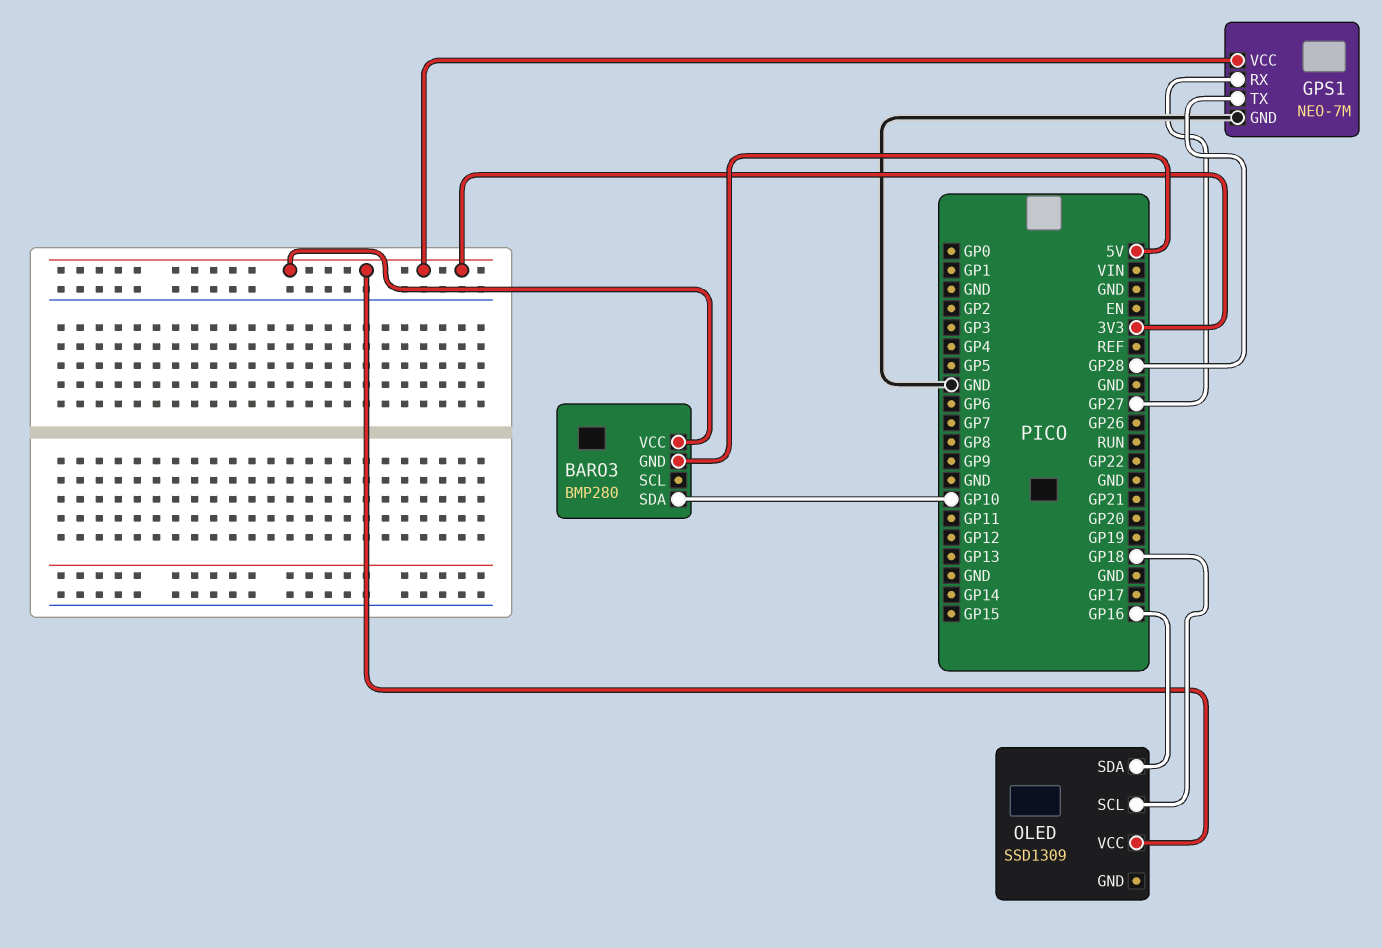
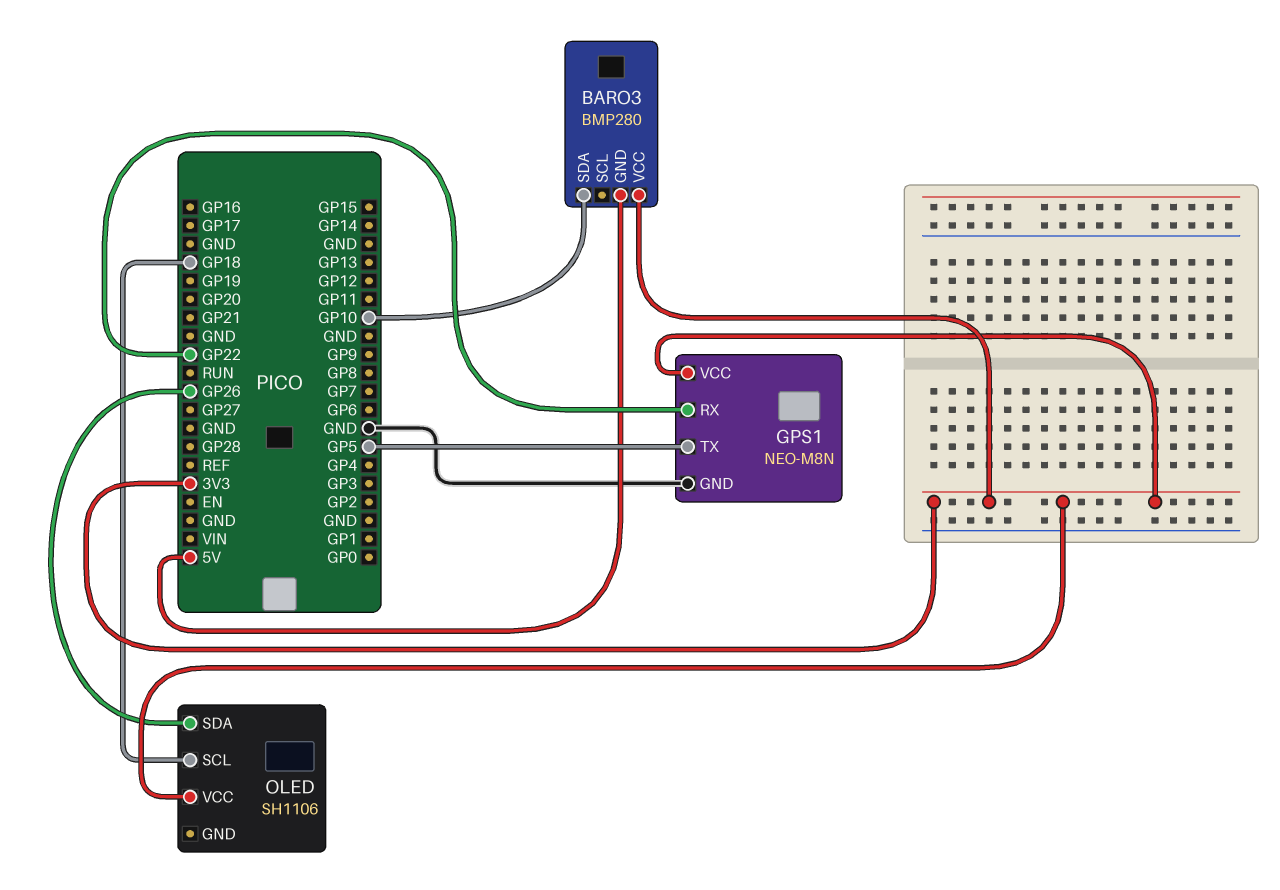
GPS1: NEO-7M -> NEO-M8N
GPS1 pin RX: GP27 -> GP22
GPS1 pin TX: GP28 -> GP5
OLED: SSD1309 -> SH1106
OLED pin SDA: GP16 -> GP26

